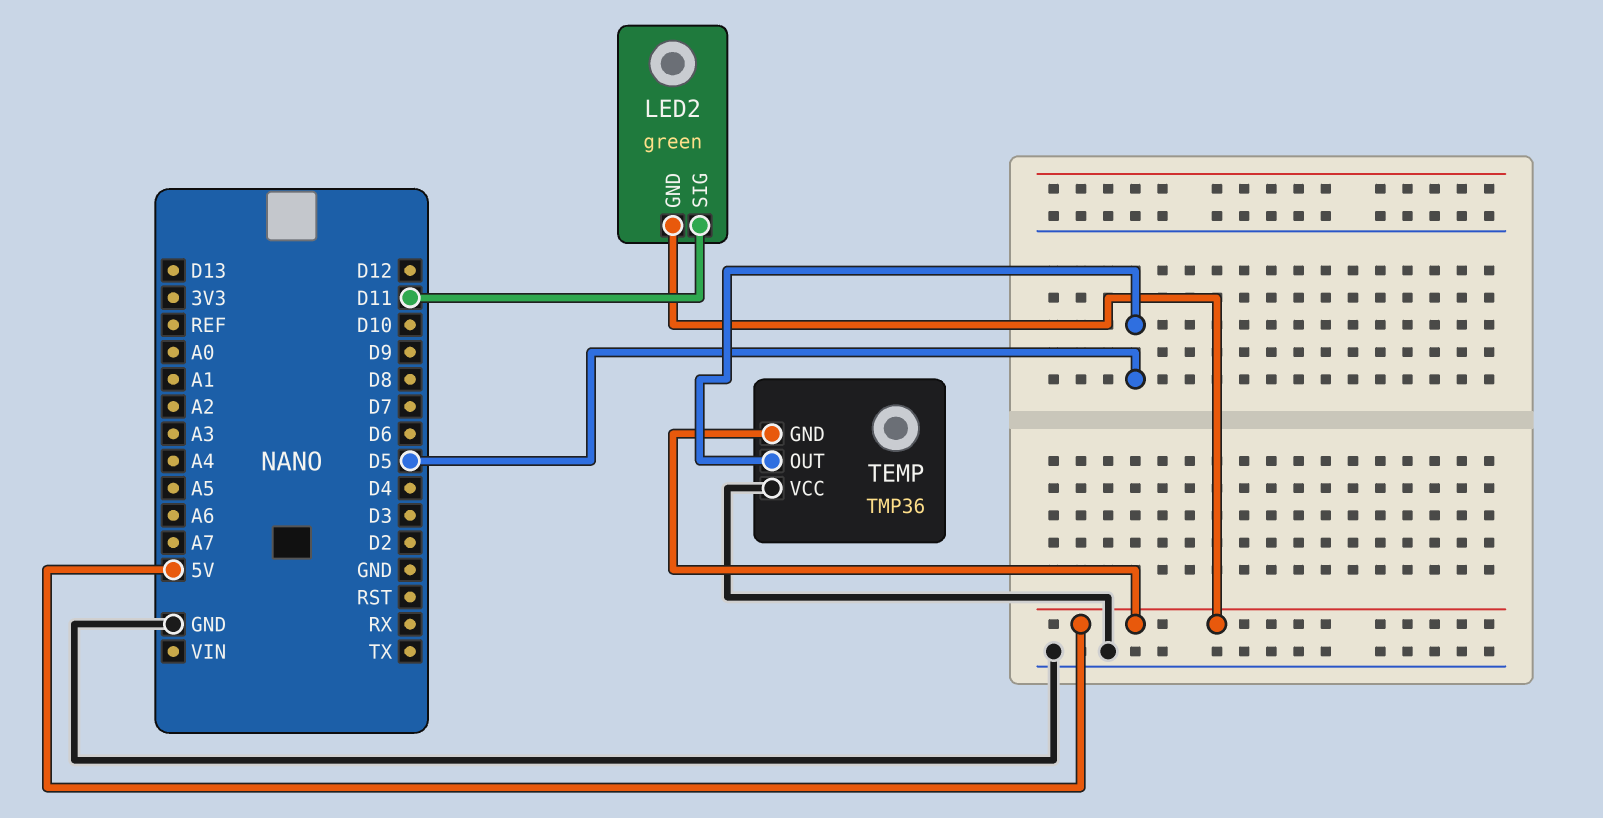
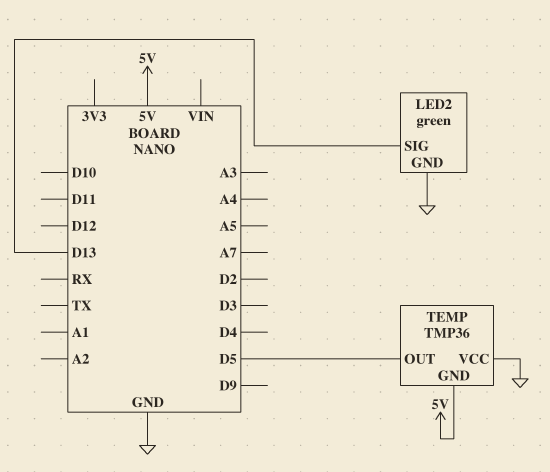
LED2 pin GND: 5V -> GND
LED2 pin SIG: D11 -> D13

